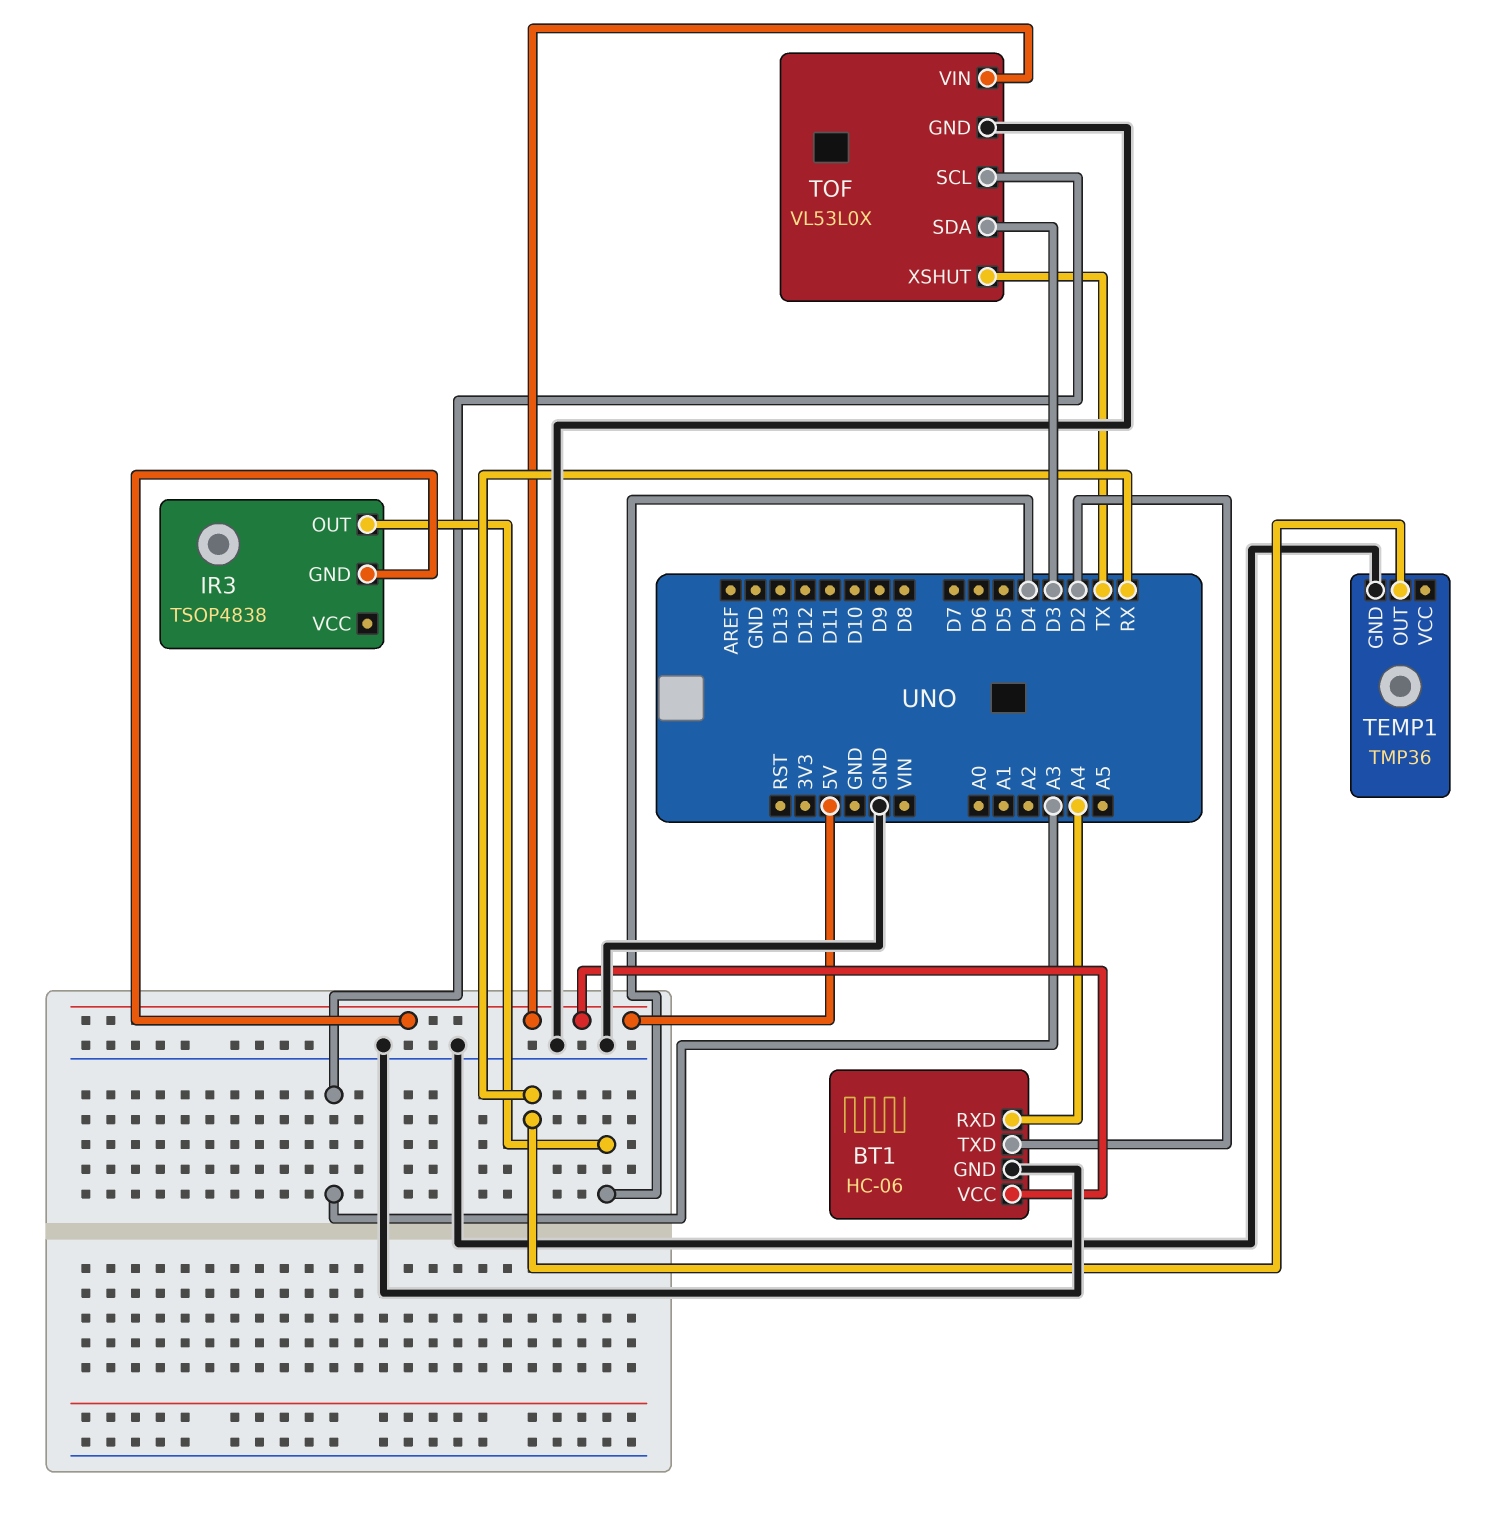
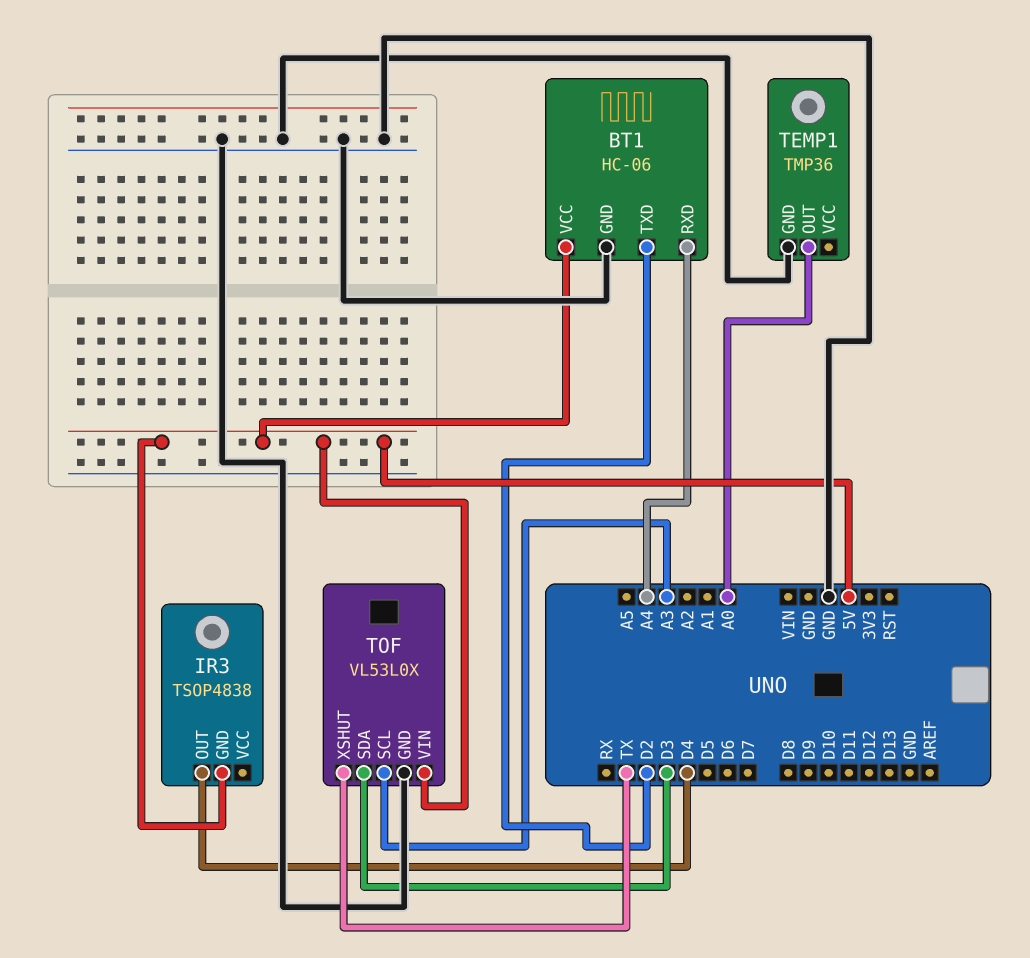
TEMP1 pin OUT: RX -> A0

